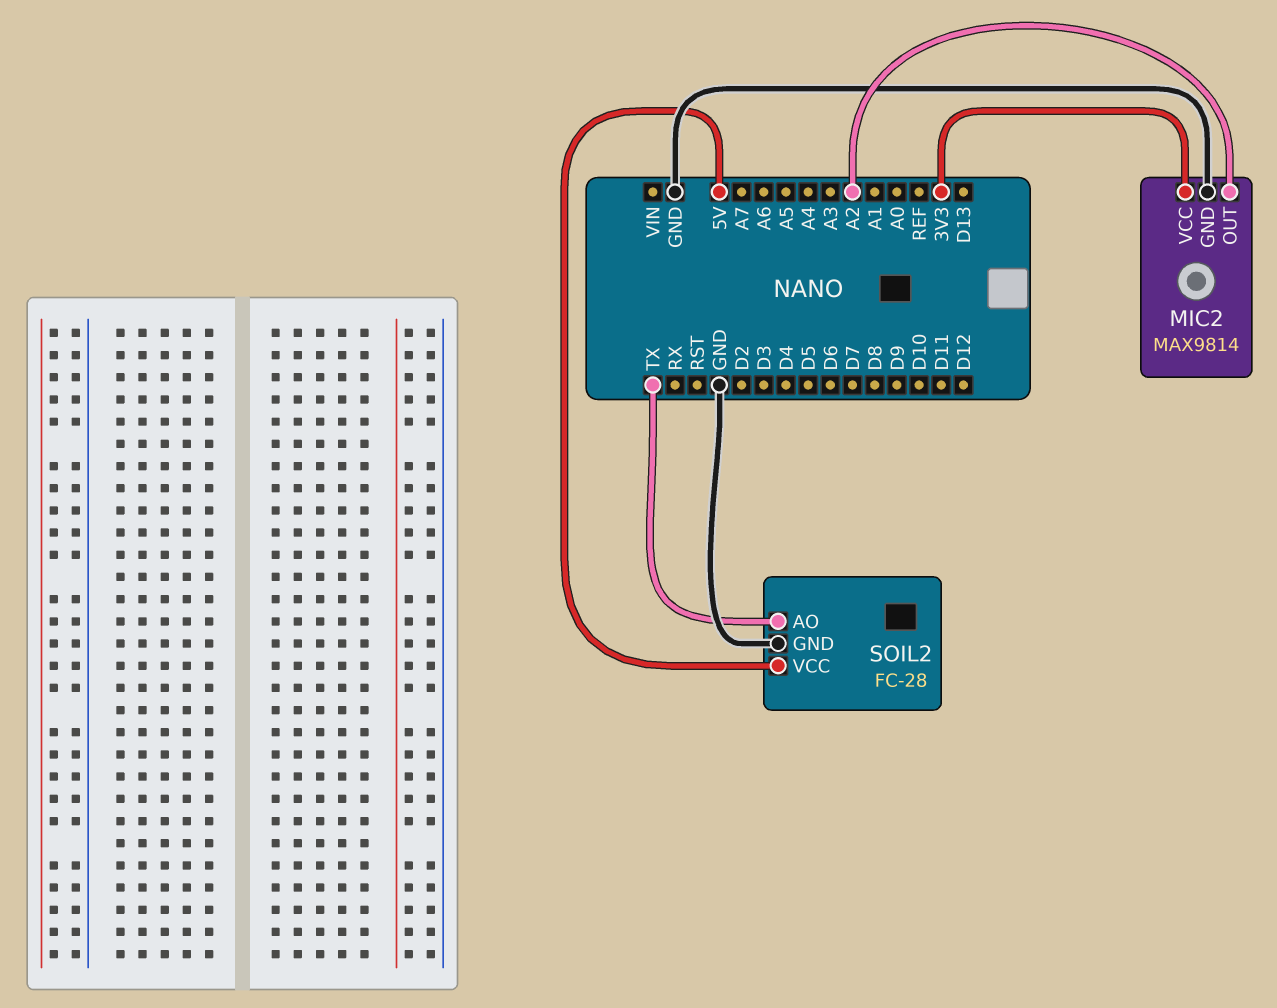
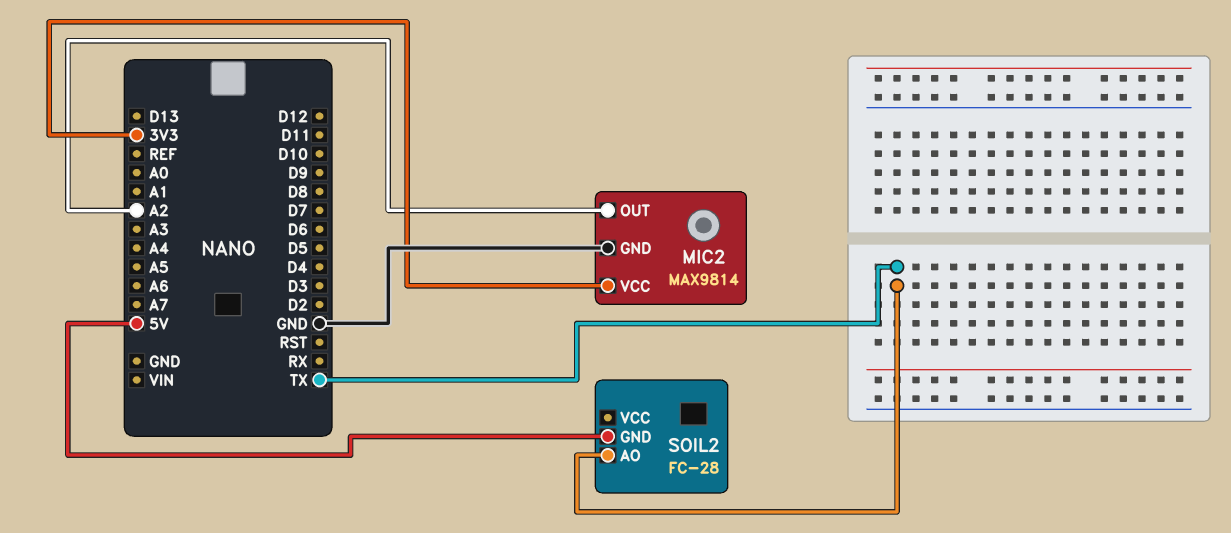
SOIL2 pin GND: GND -> 5V
SOIL2 pin VCC: 5V -> none

